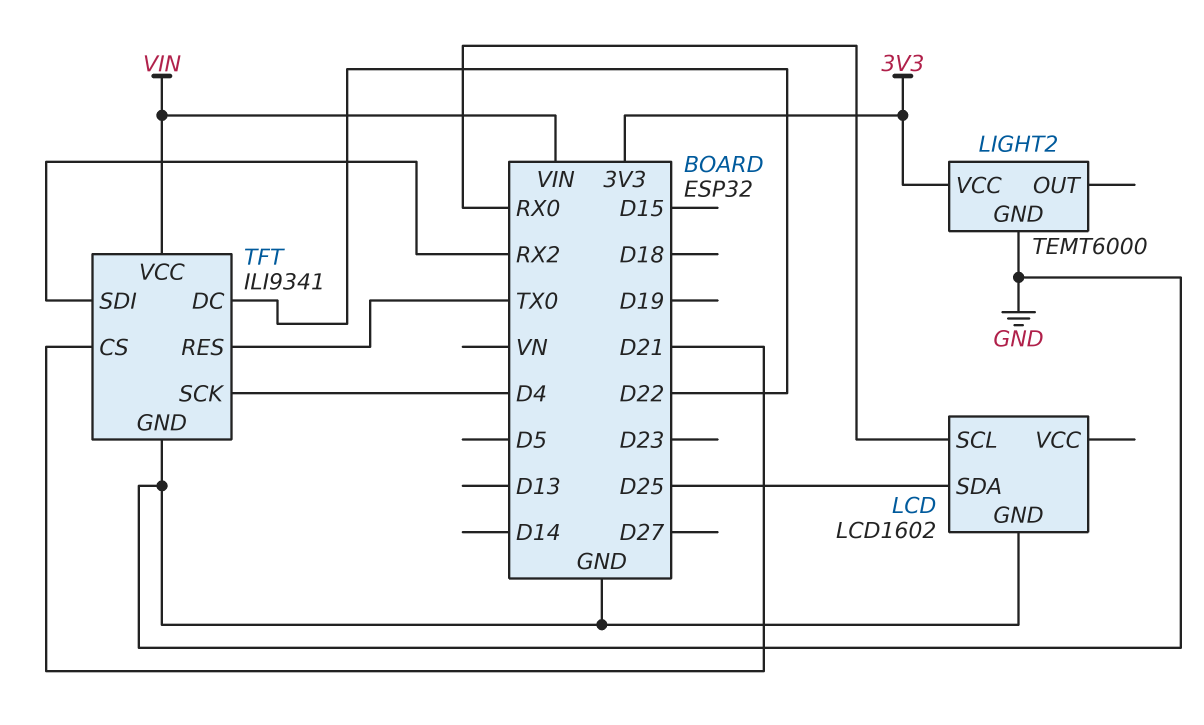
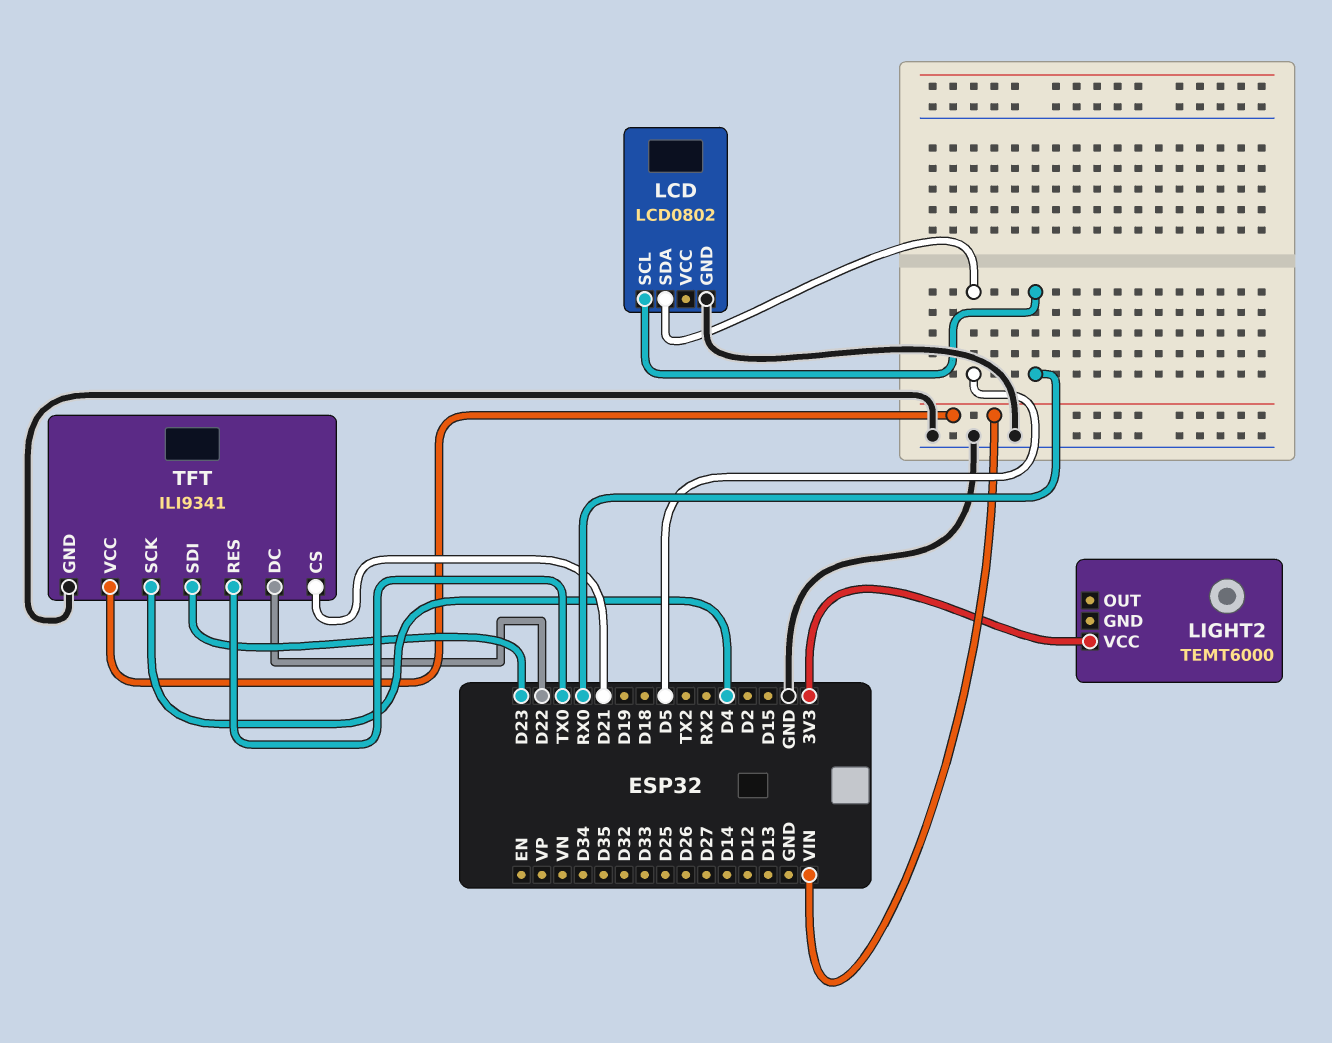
LCD: LCD1602 -> LCD0802
LCD pin SDA: D25 -> D5
LIGHT2 pin GND: GND -> none
TFT pin SDI: RX2 -> D23

